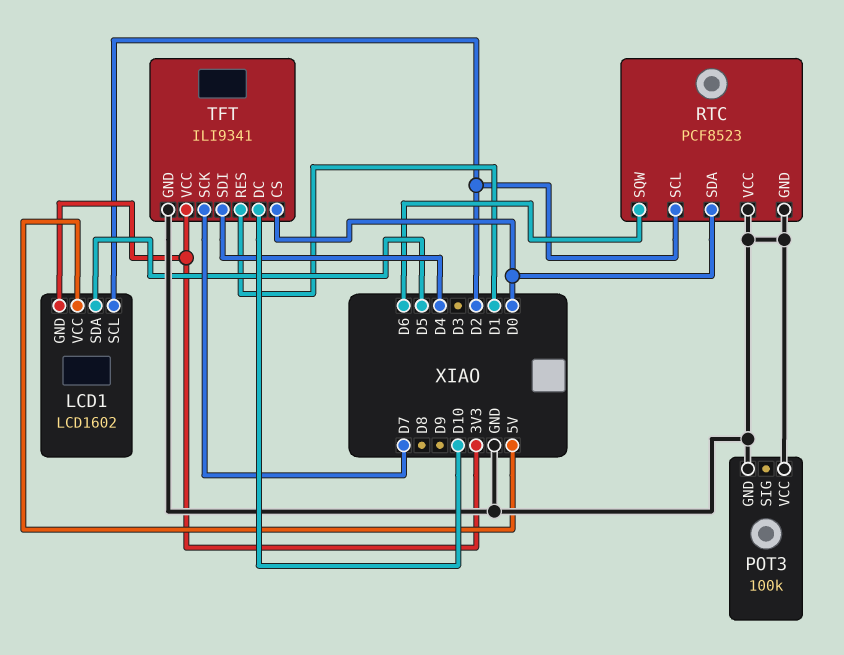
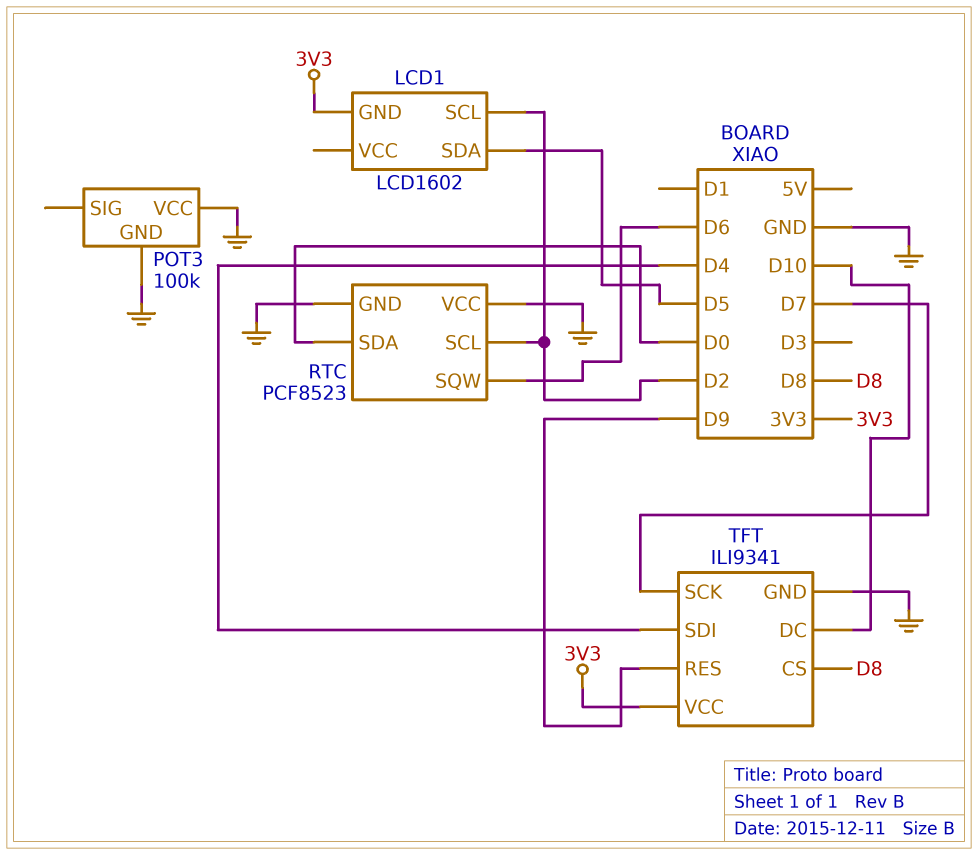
LCD1 pin VCC: 5V -> none
TFT pin CS: D0 -> D8
TFT pin RES: D1 -> D9

